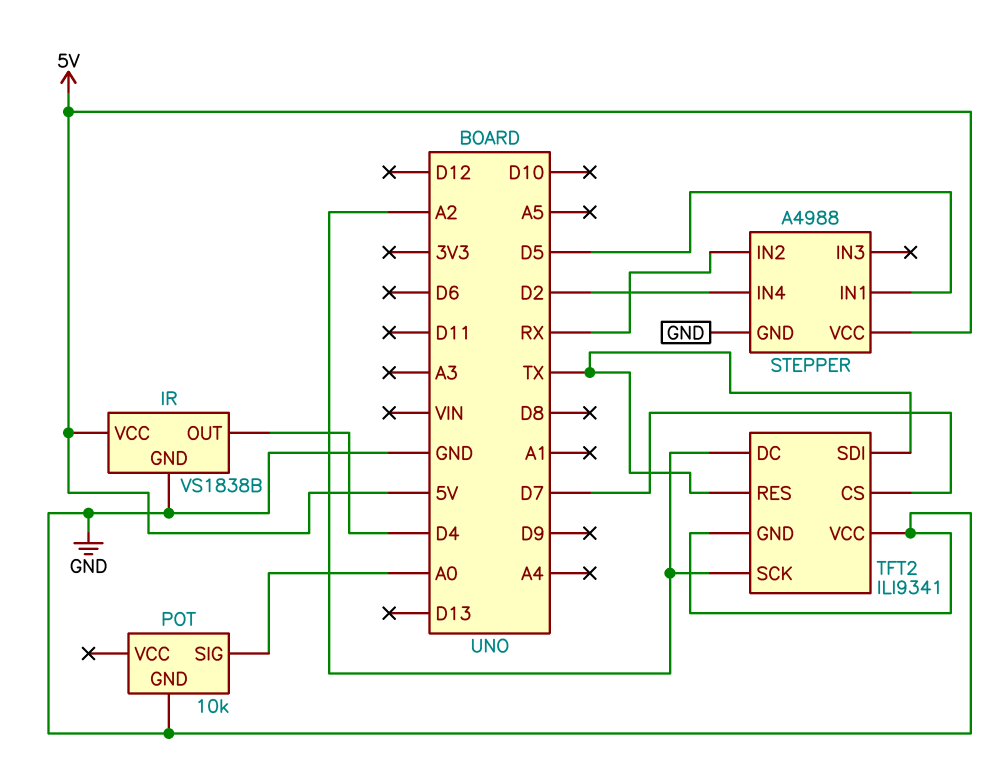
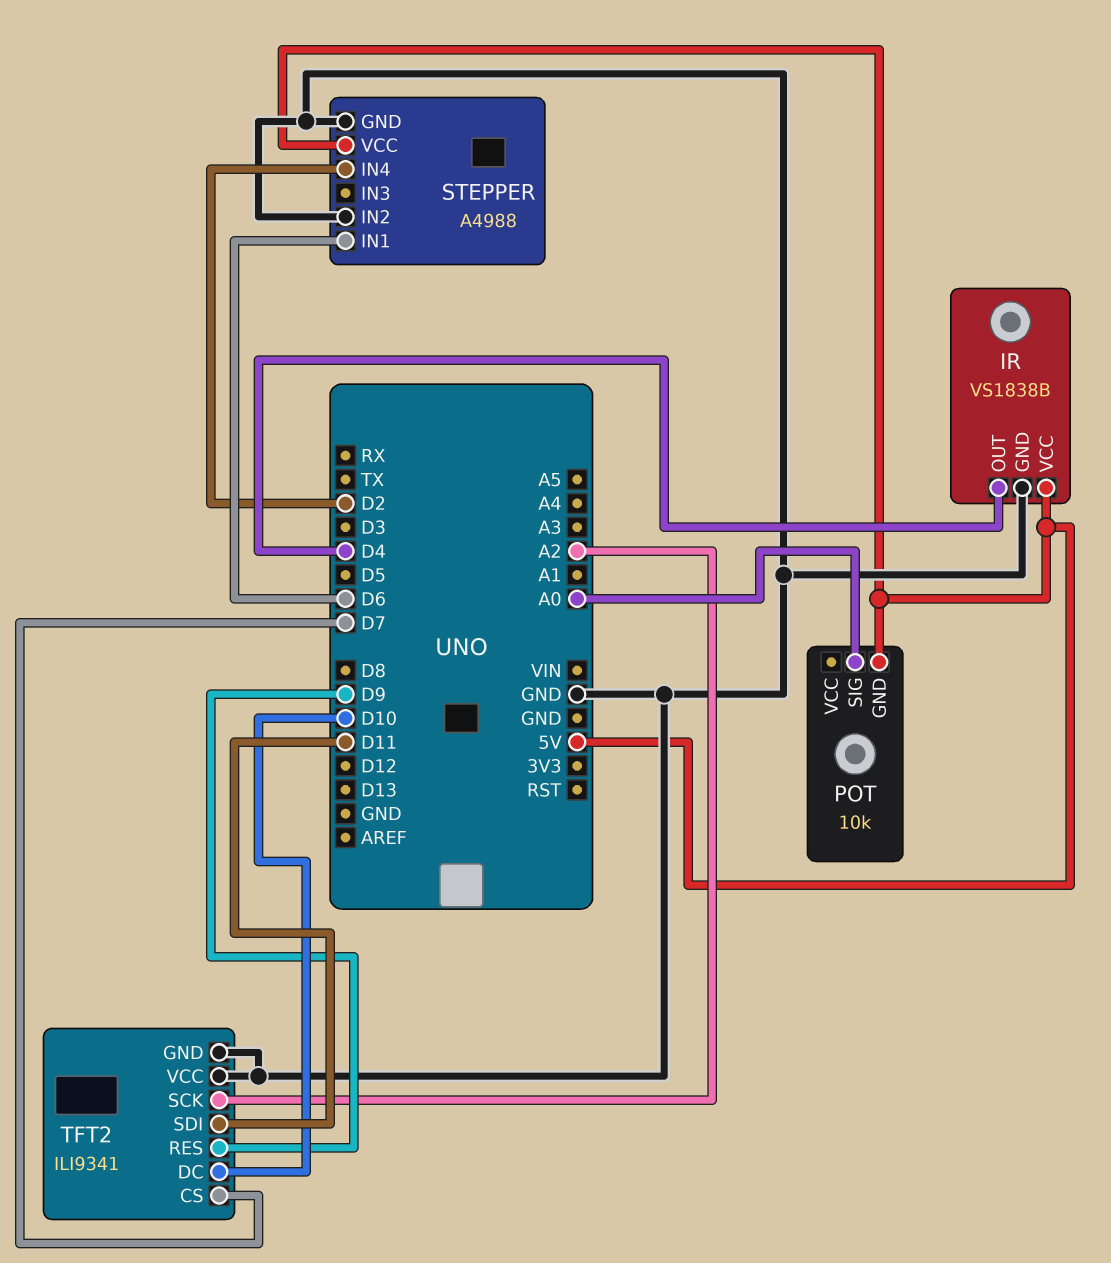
POT pin GND: GND -> 5V
STEPPER pin IN1: D5 -> D6
STEPPER pin IN2: RX -> GND
TFT2 pin DC: A2 -> D10
TFT2 pin RES: TX -> D9
TFT2 pin SDI: TX -> D11

